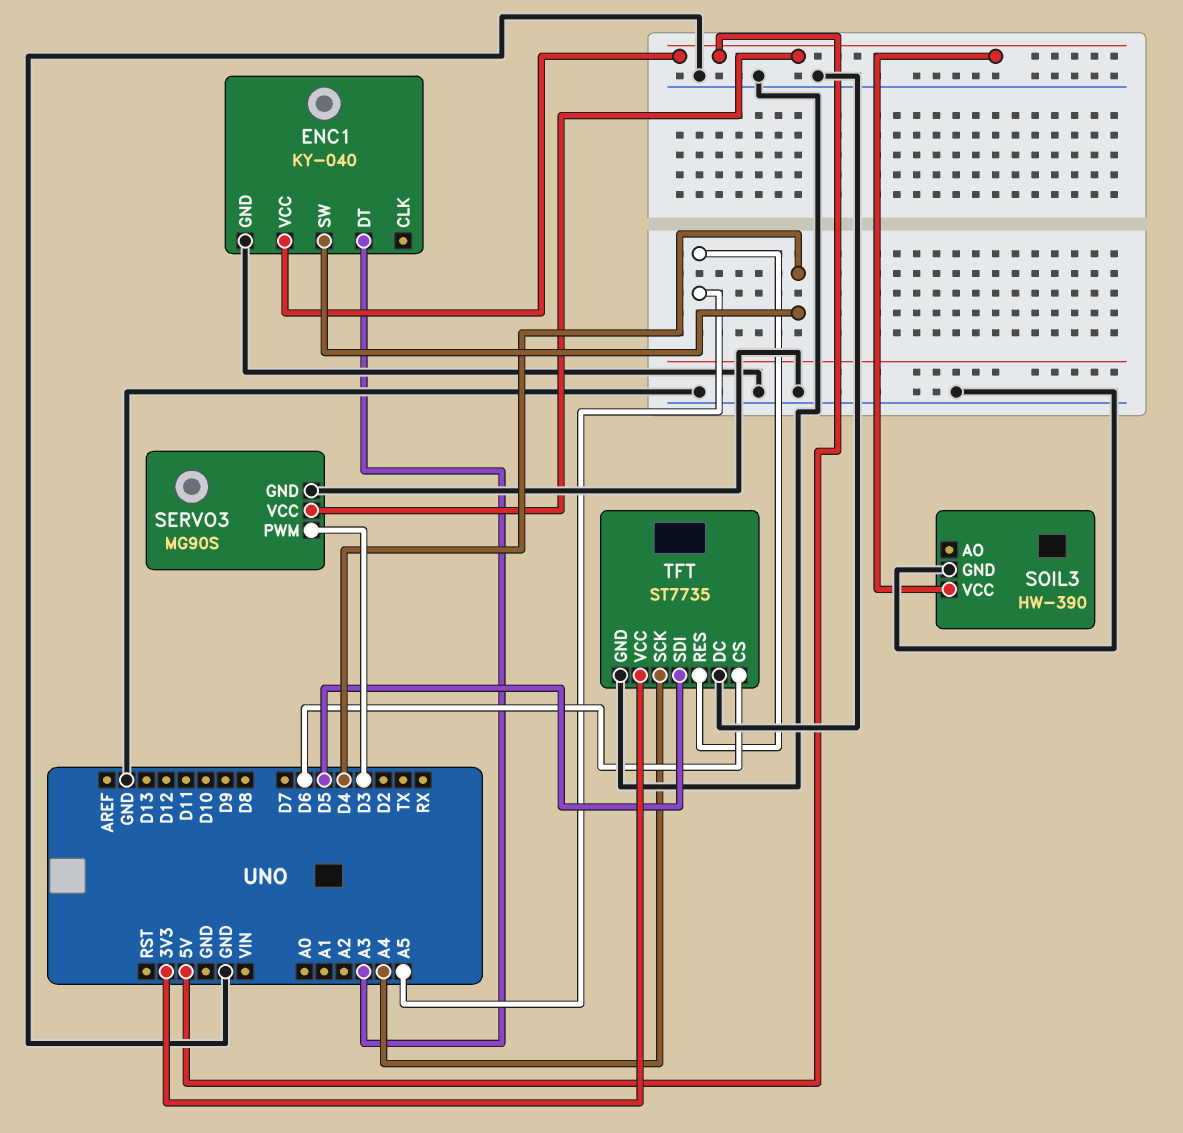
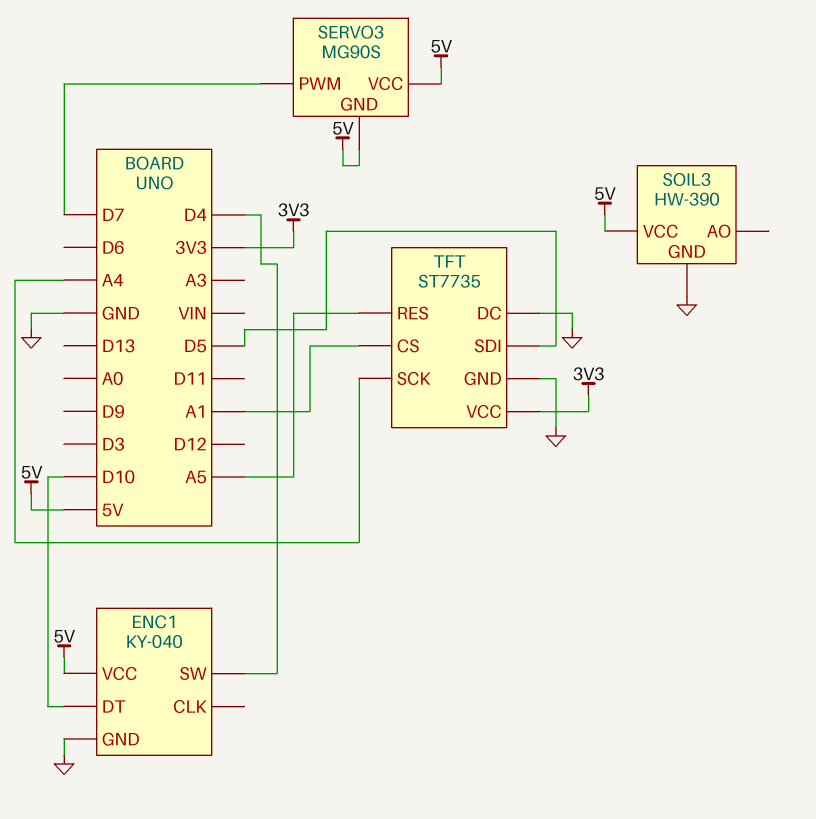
ENC1 pin DT: A3 -> D10
SERVO3 pin GND: GND -> 5V
SERVO3 pin PWM: D3 -> D7
TFT pin CS: D6 -> A1

